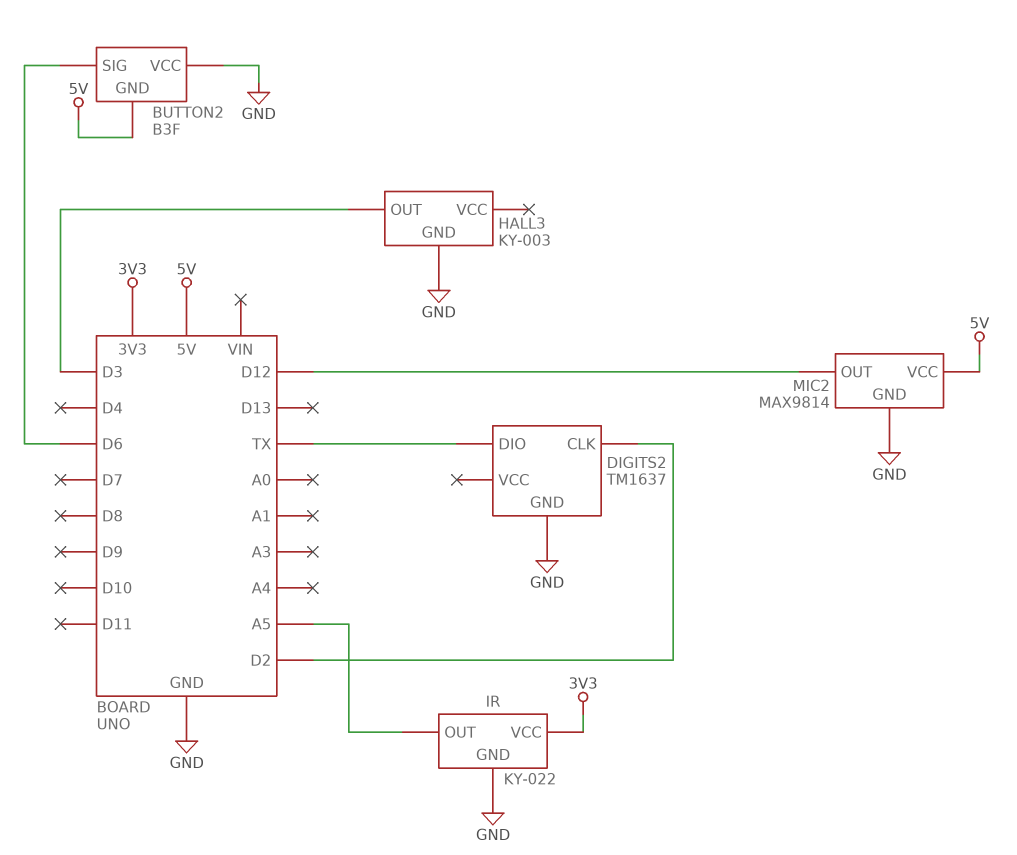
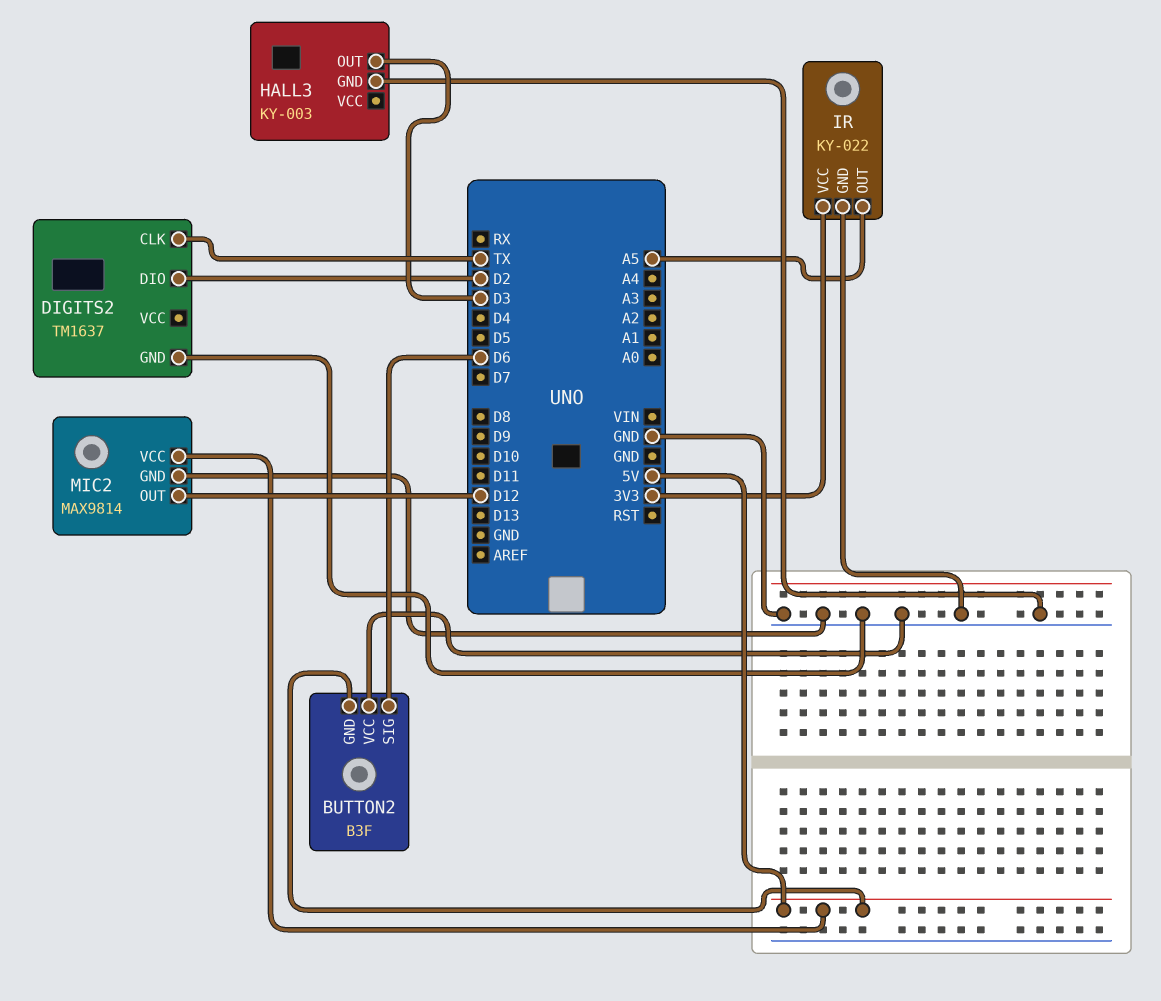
DIGITS2 pin CLK: D2 -> TX
DIGITS2 pin DIO: TX -> D2

